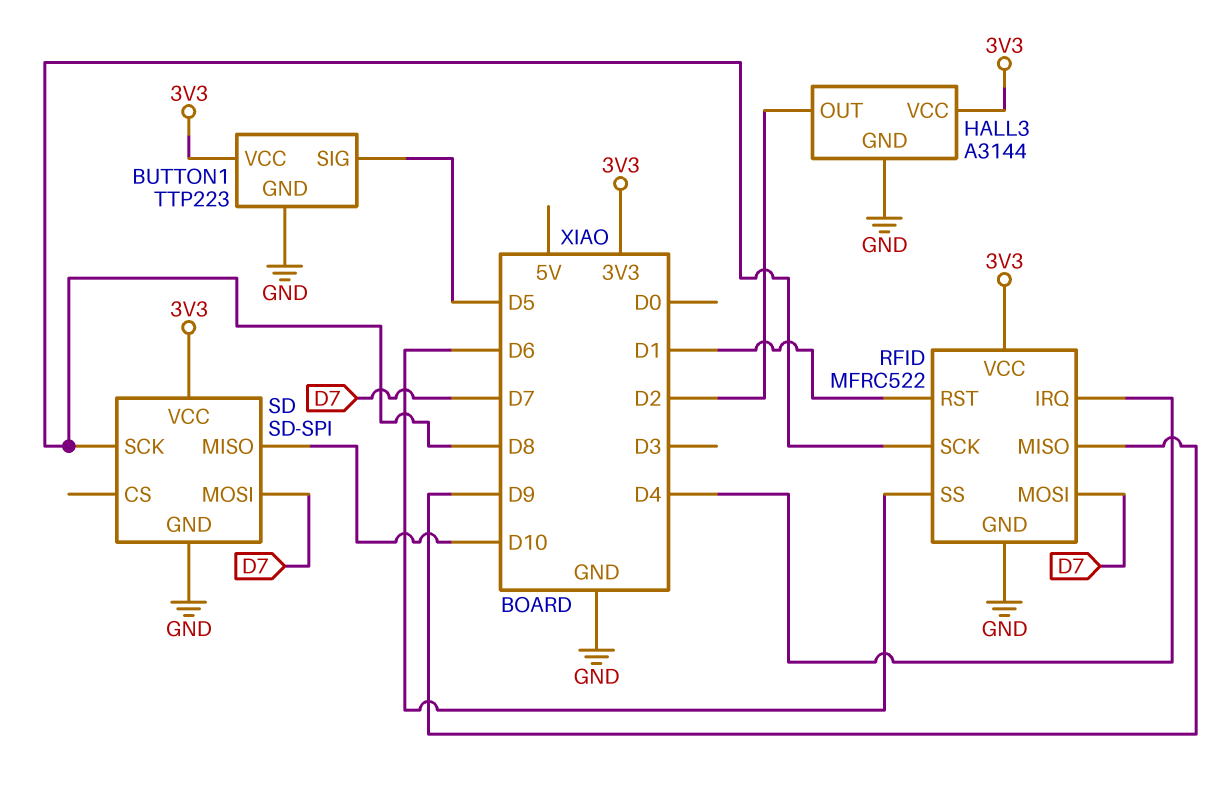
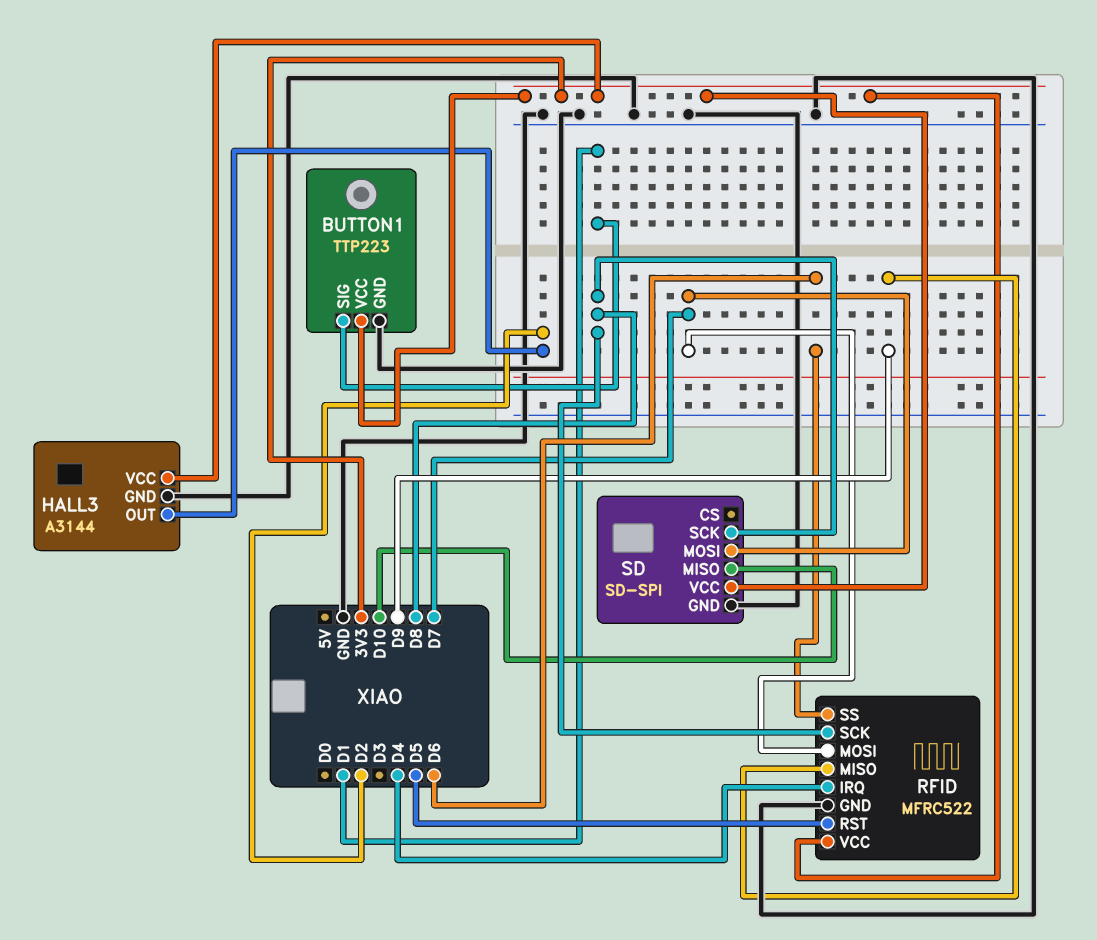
BUTTON1 pin SIG: D5 -> D1
RFID pin RST: D1 -> D5

